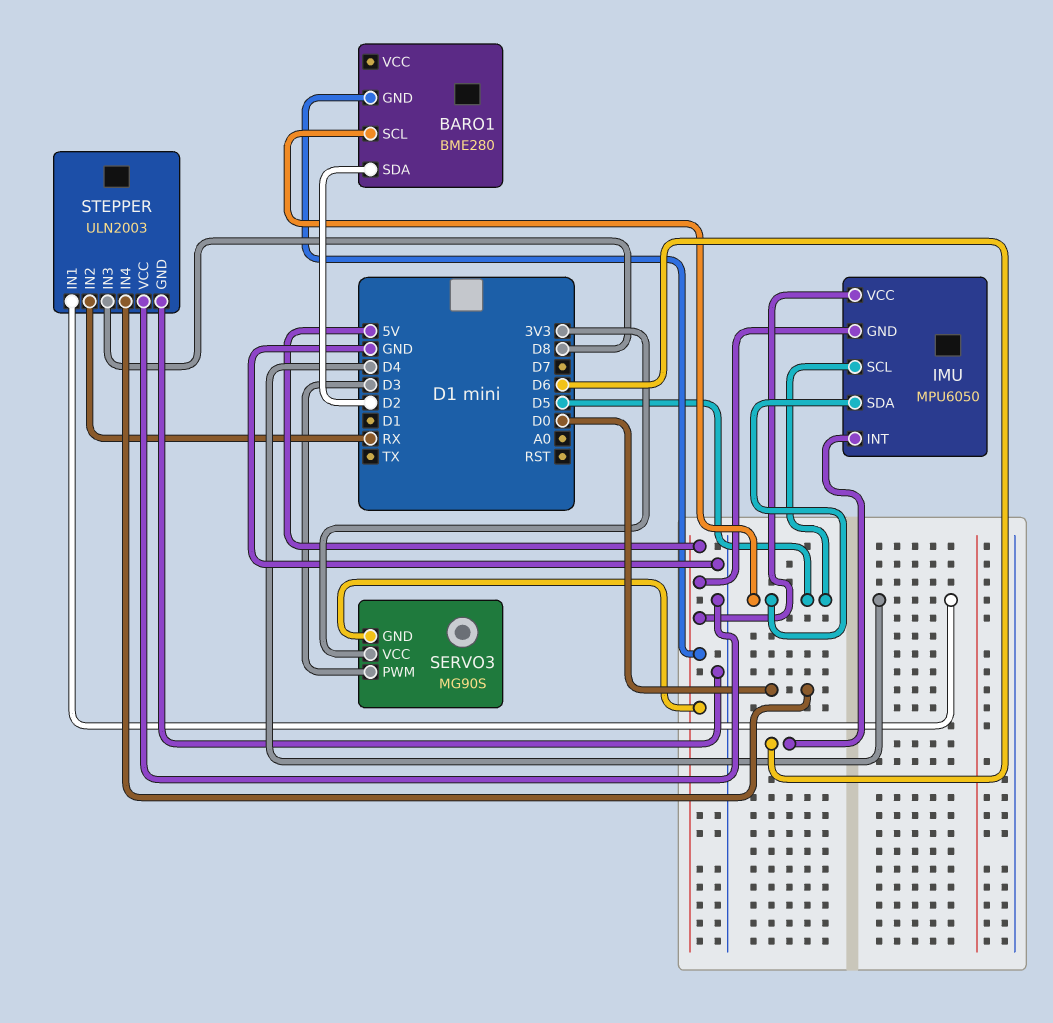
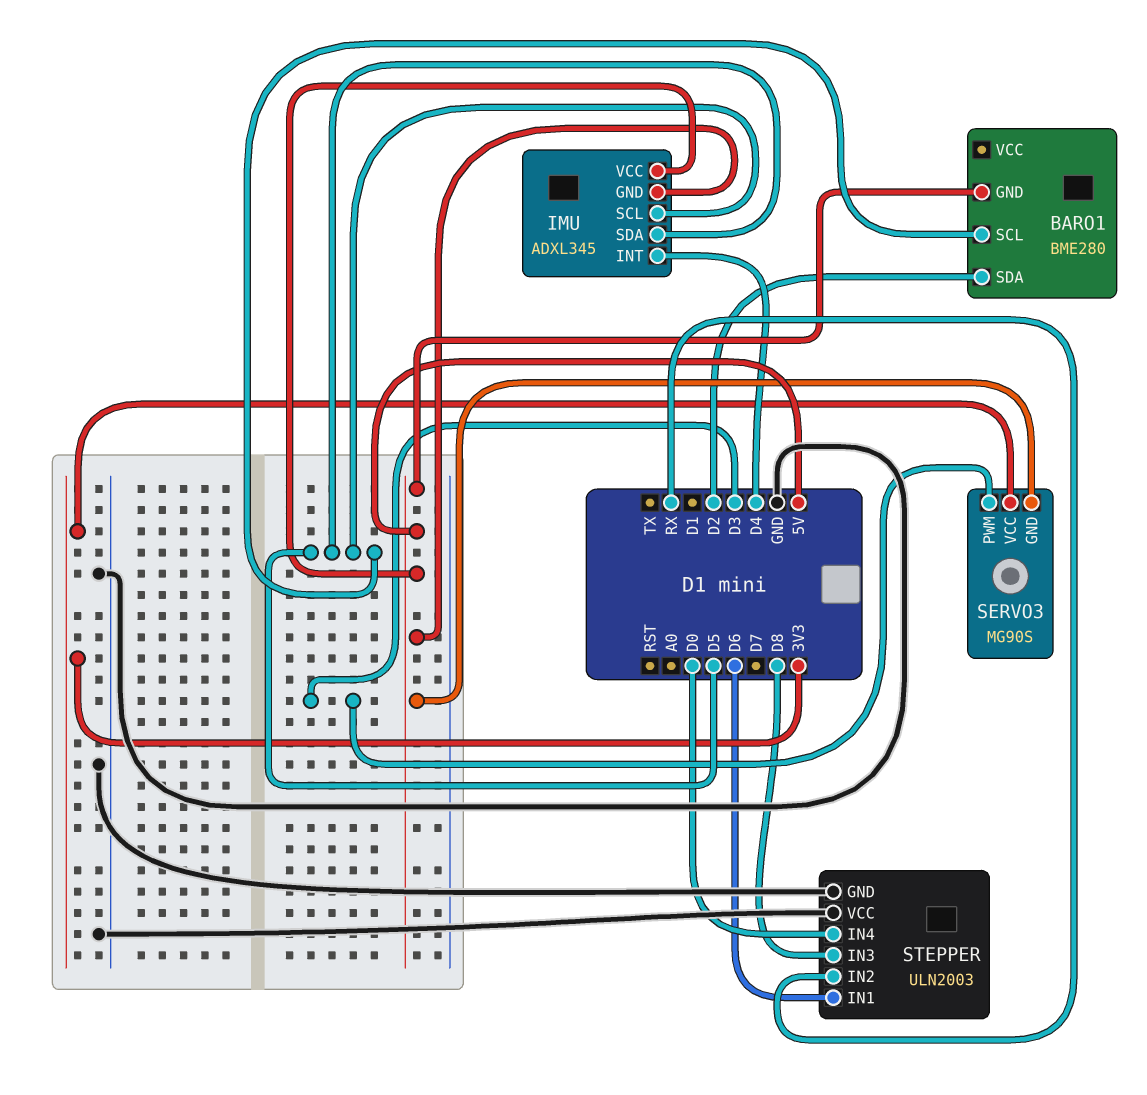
IMU: MPU6050 -> ADXL345
IMU pin INT: D6 -> D4
STEPPER pin IN1: D4 -> D6

